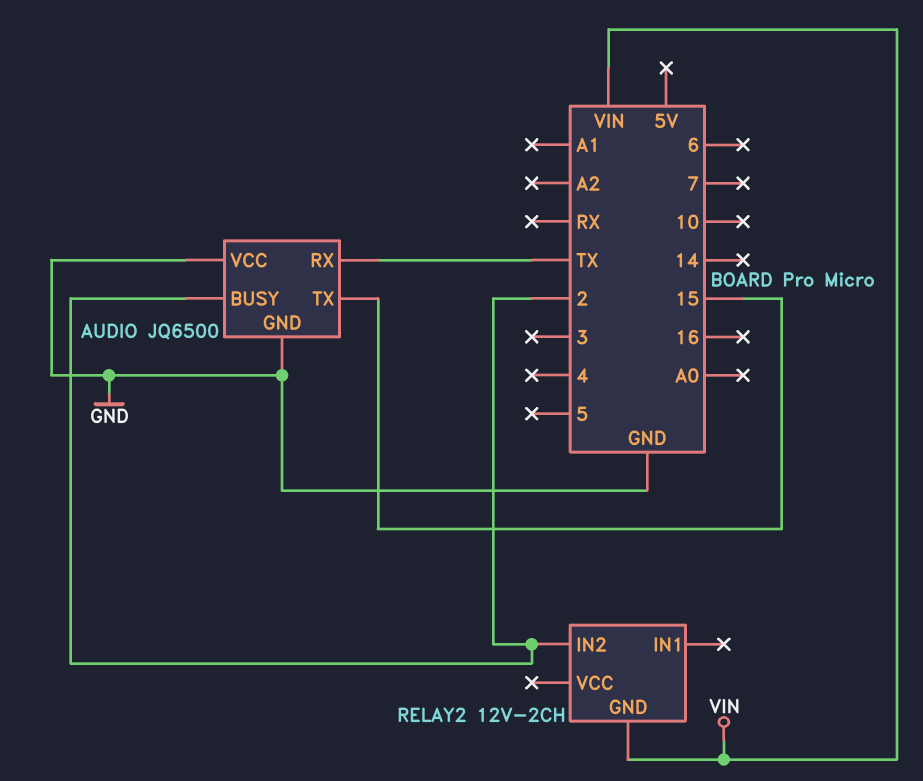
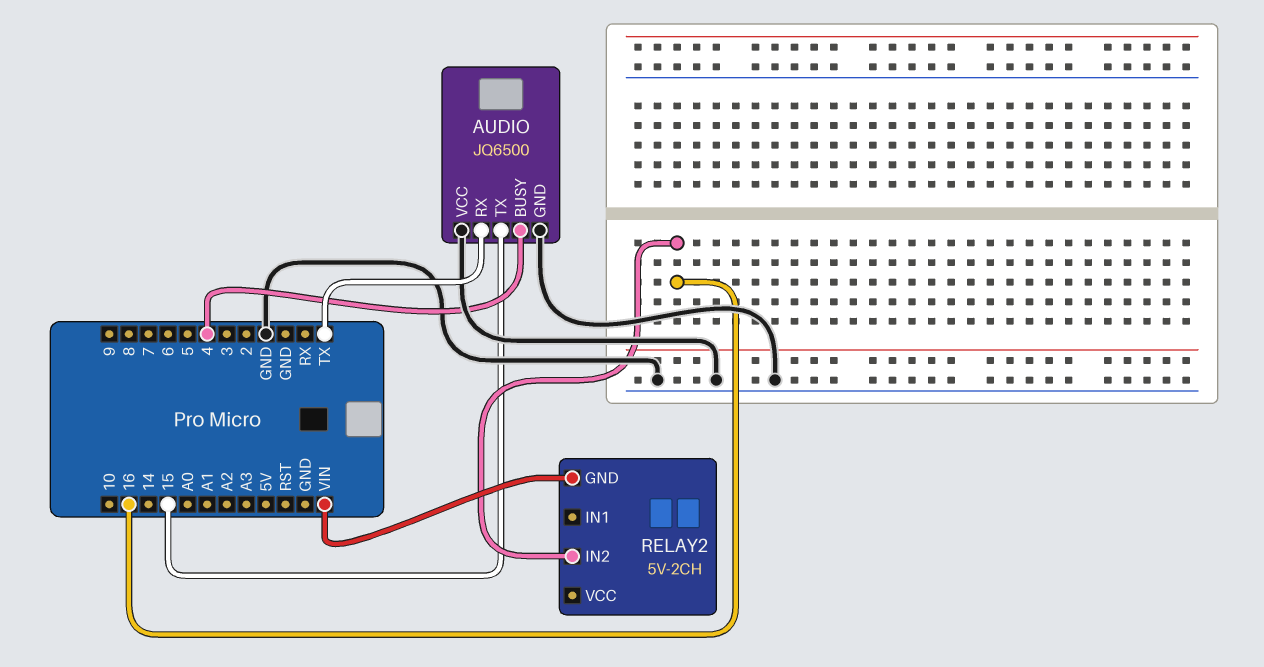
AUDIO pin BUSY: 2 -> 4
RELAY2: 12V-2CH -> 5V-2CH
RELAY2 pin IN2: 2 -> 16

